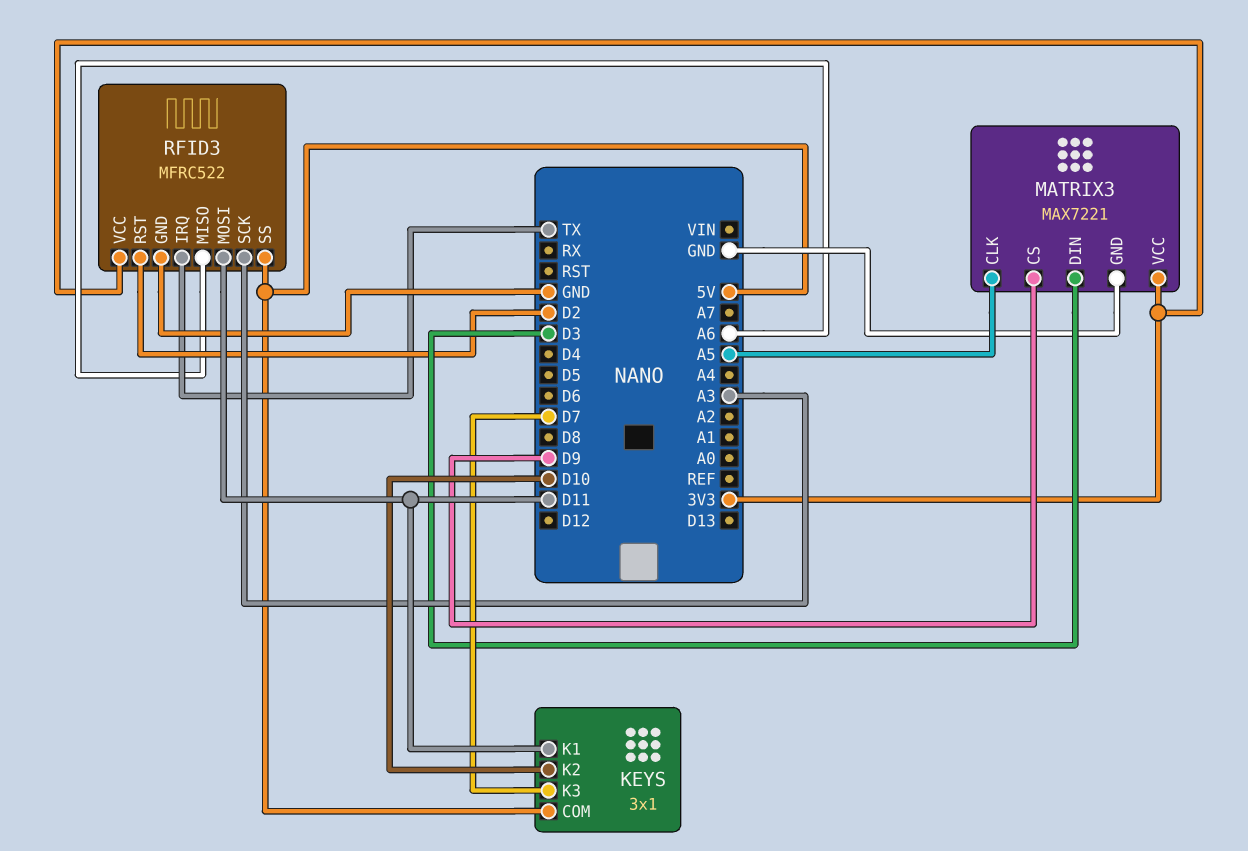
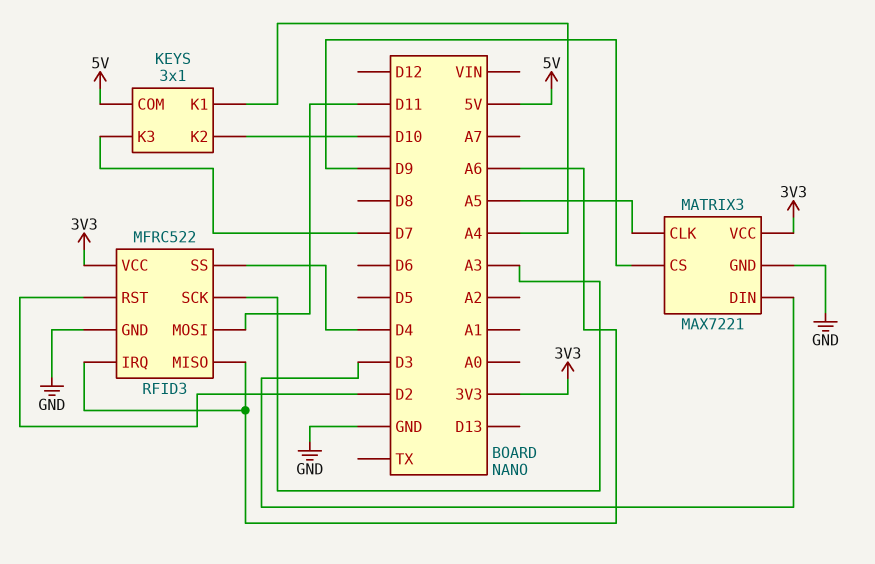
KEYS pin K1: D11 -> A4
RFID3 pin IRQ: TX -> A6
RFID3 pin SS: 5V -> D4

